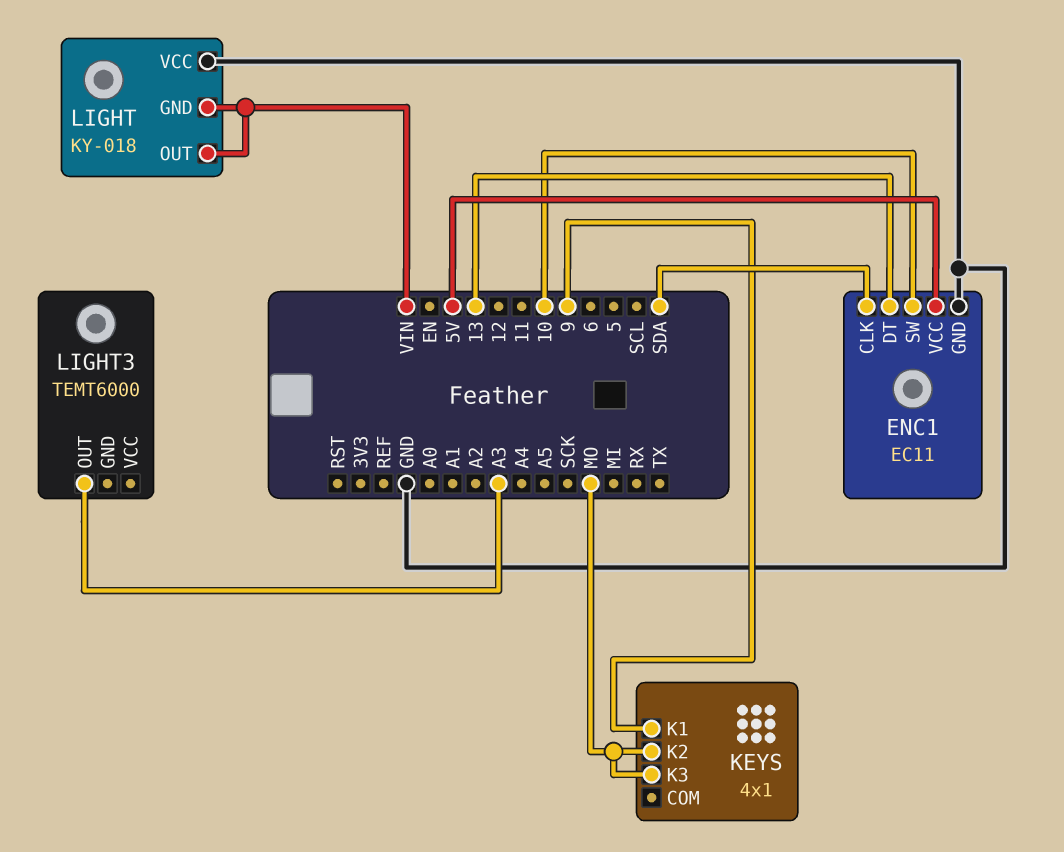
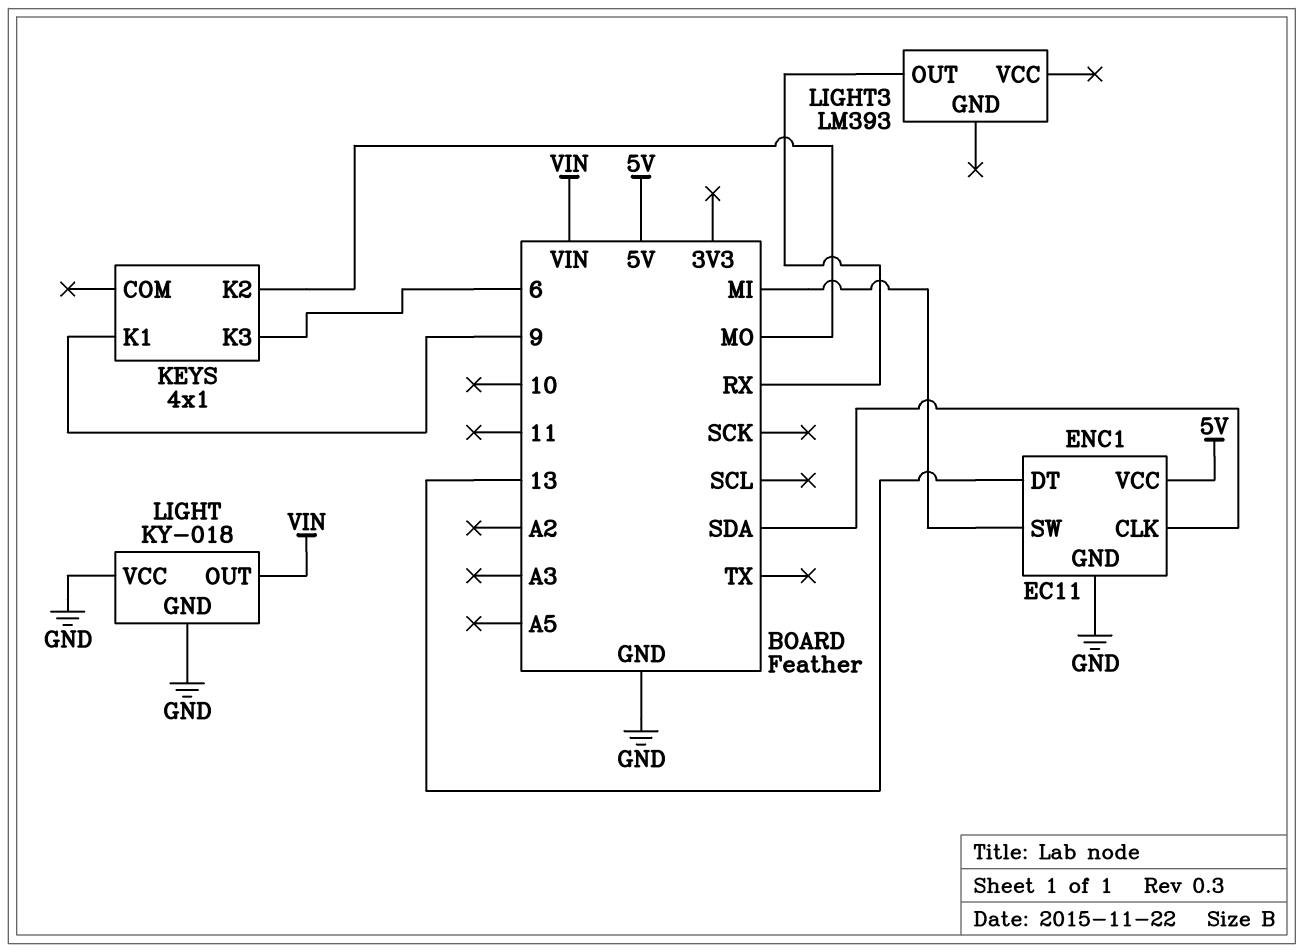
ENC1 pin SW: 10 -> MI
KEYS pin K3: MO -> 6
LIGHT pin GND: VIN -> GND
LIGHT3: TEMT6000 -> LM393
LIGHT3 pin OUT: A3 -> RX

